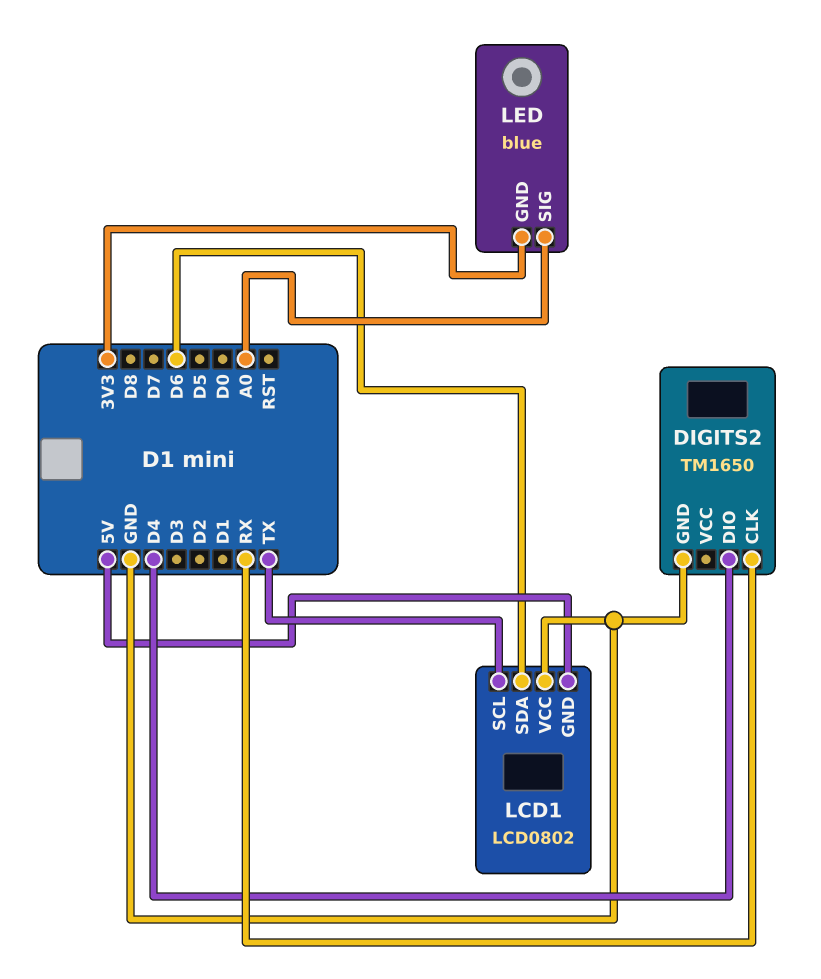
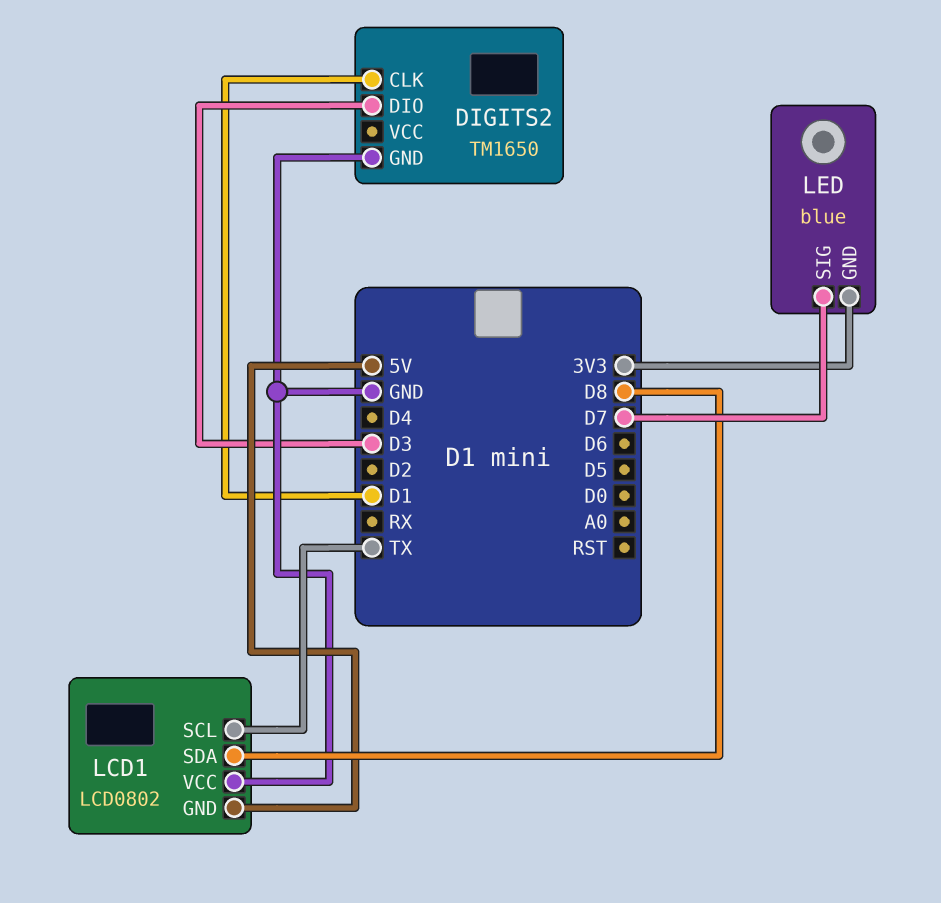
DIGITS2 pin CLK: RX -> D1
DIGITS2 pin DIO: D4 -> D3
LCD1 pin SDA: D6 -> D8
LED pin SIG: A0 -> D7

